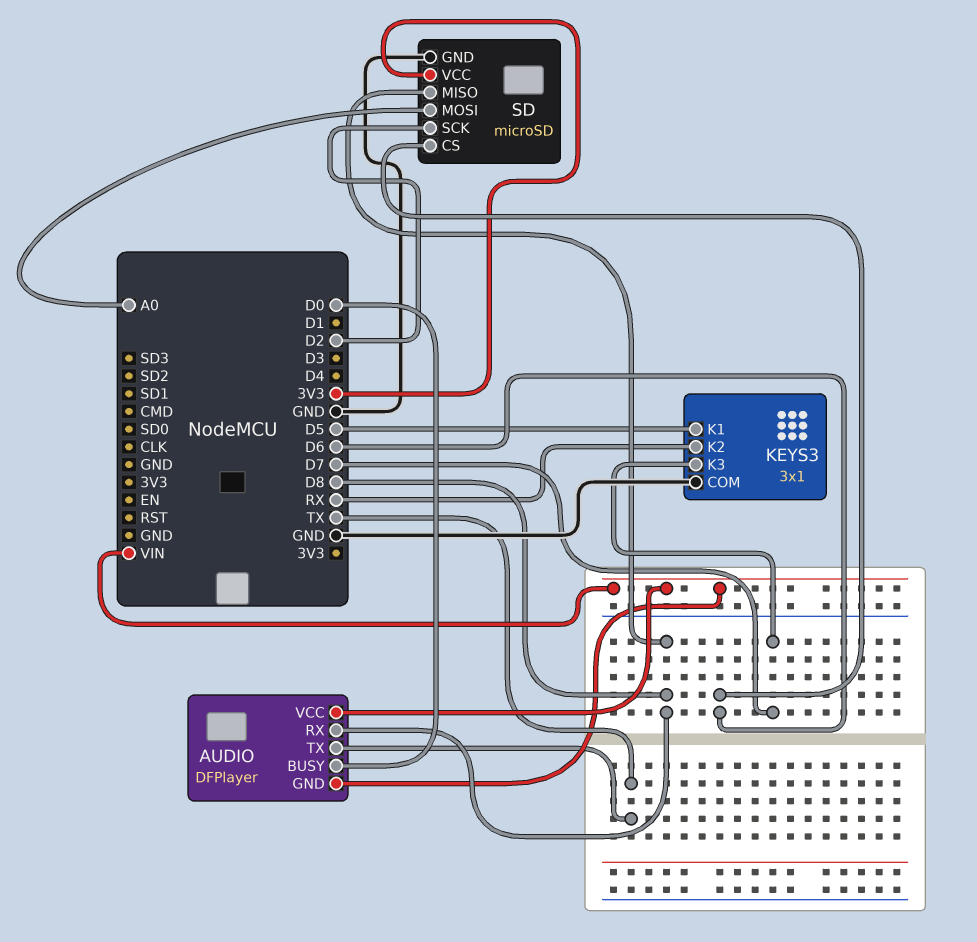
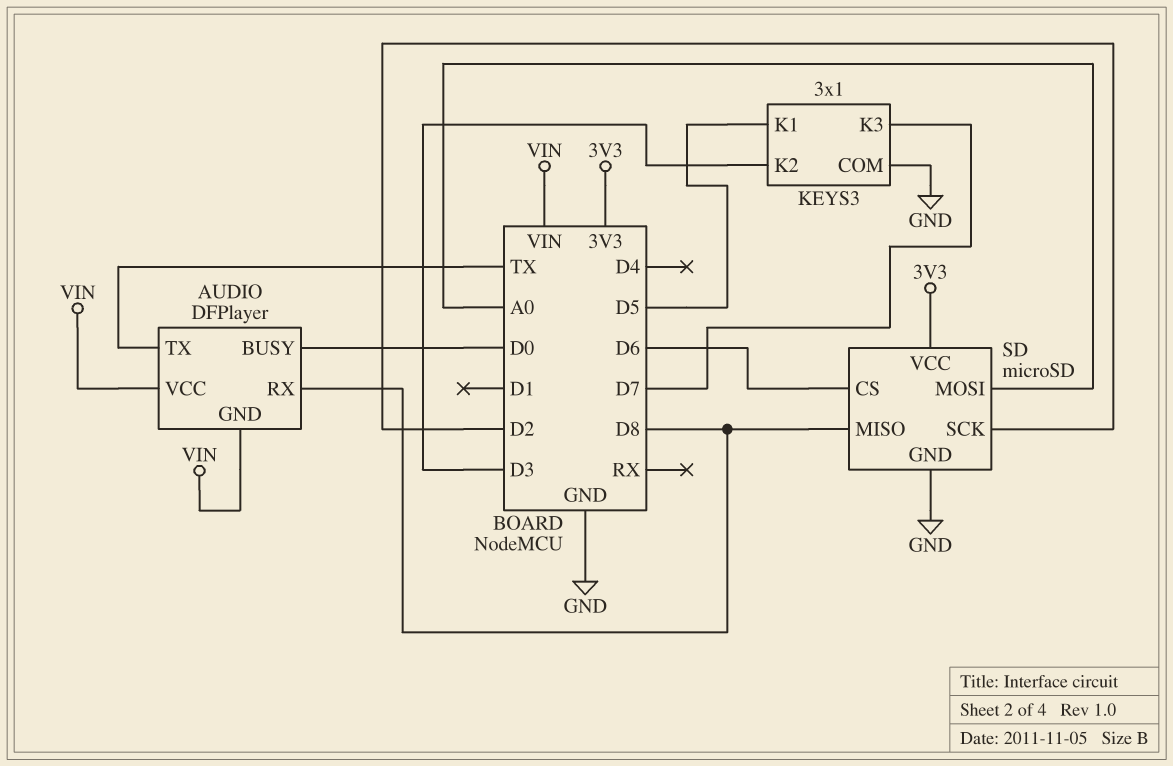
KEYS3 pin K2: RX -> D3

